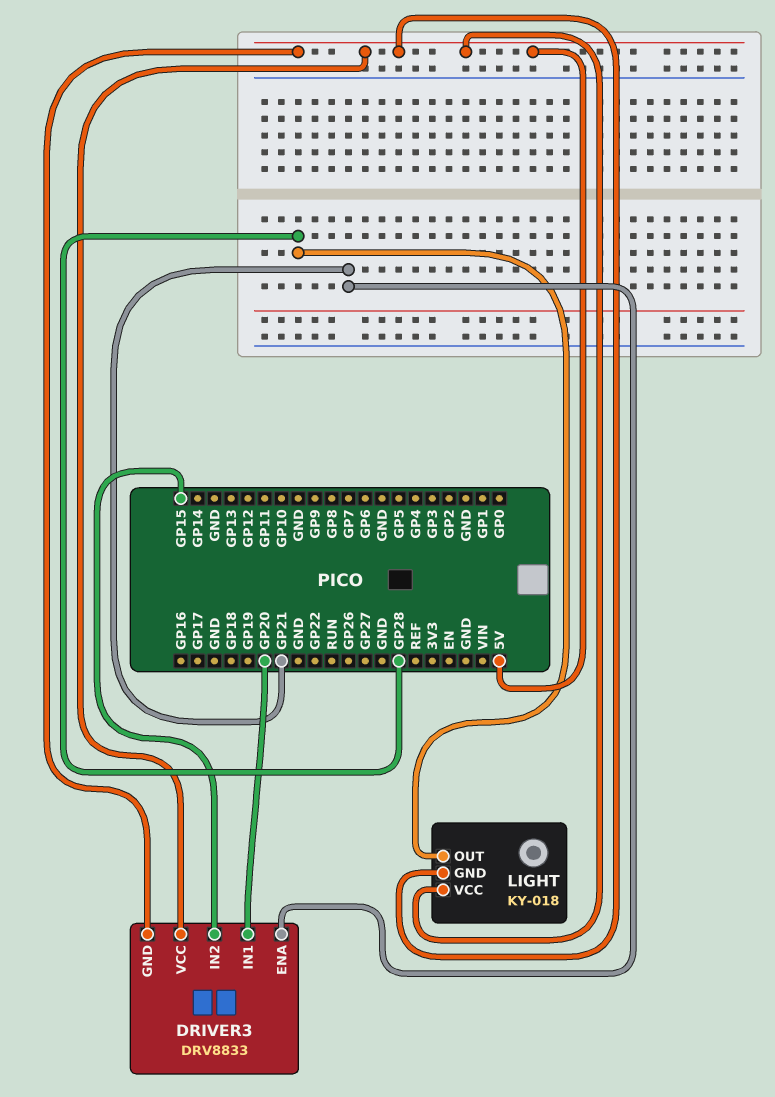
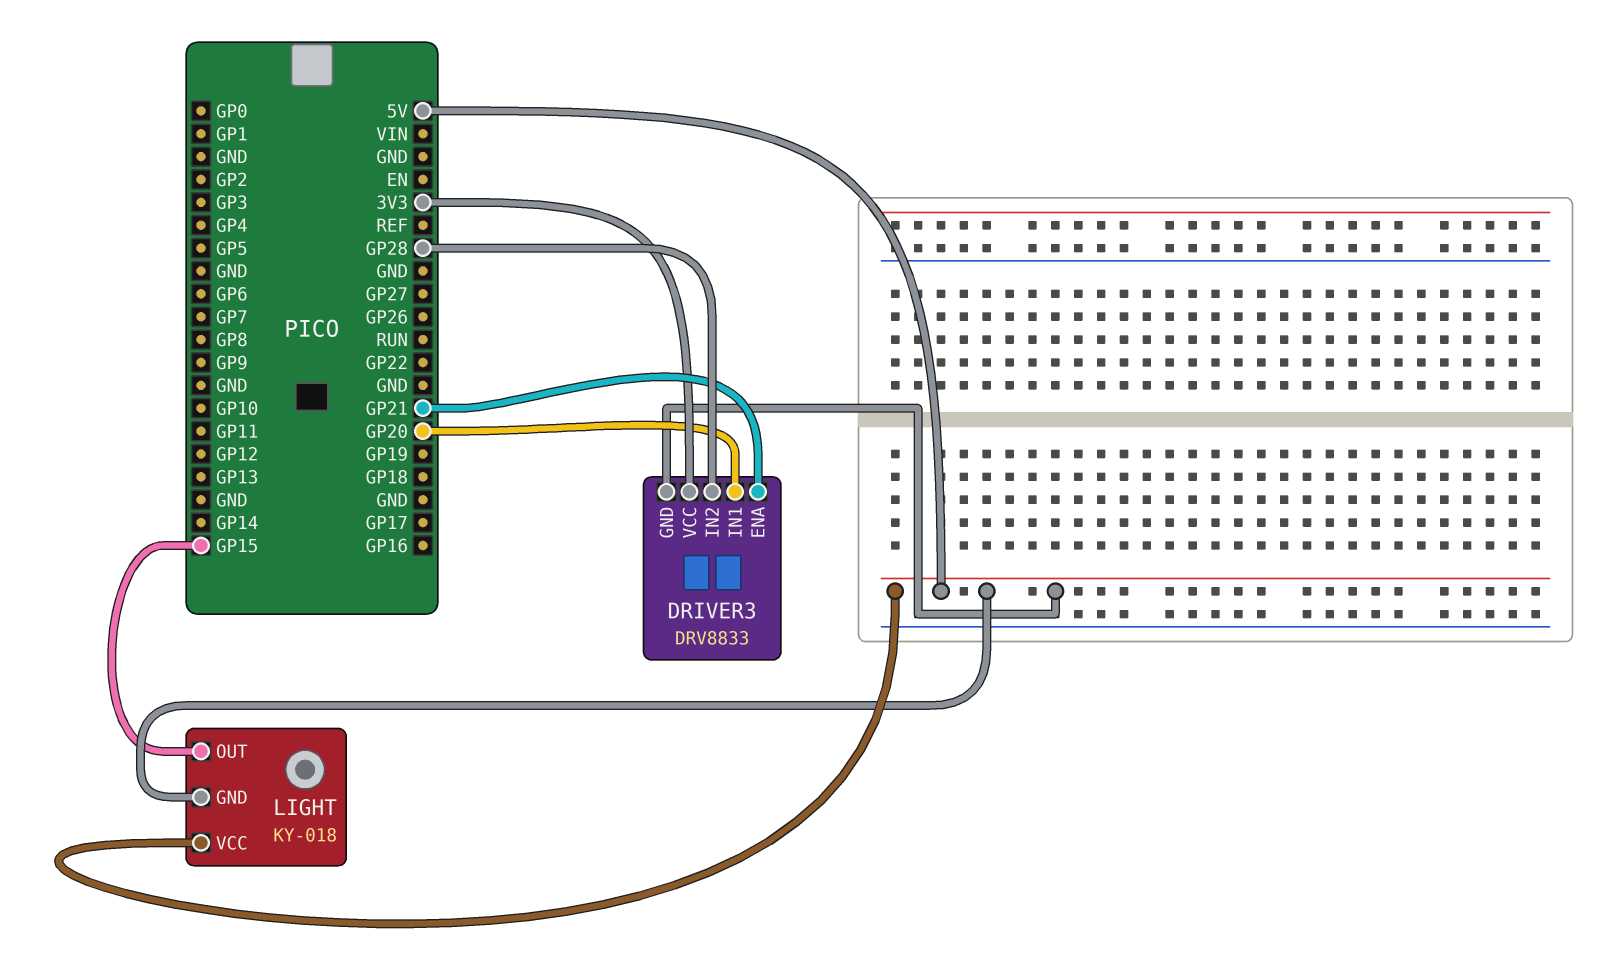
DRIVER3 pin IN2: GP15 -> GP28
DRIVER3 pin VCC: 5V -> 3V3
LIGHT pin OUT: GP28 -> GP15

